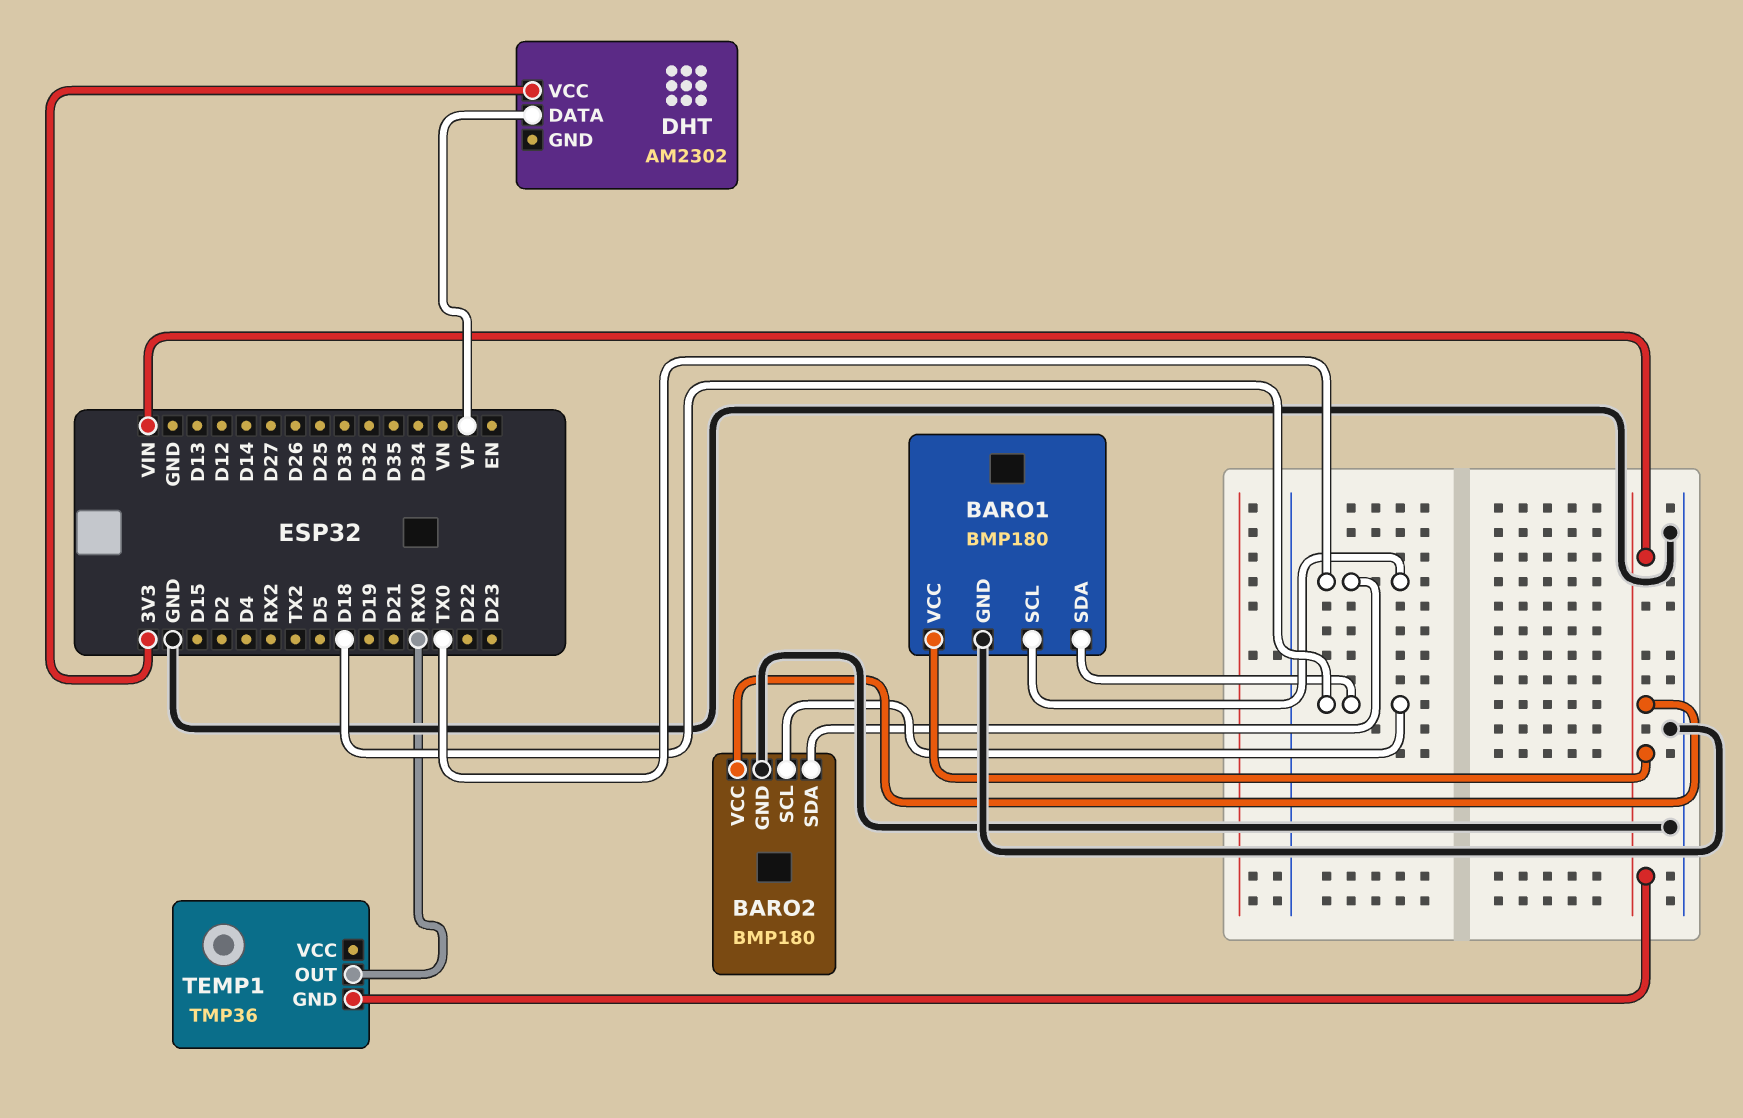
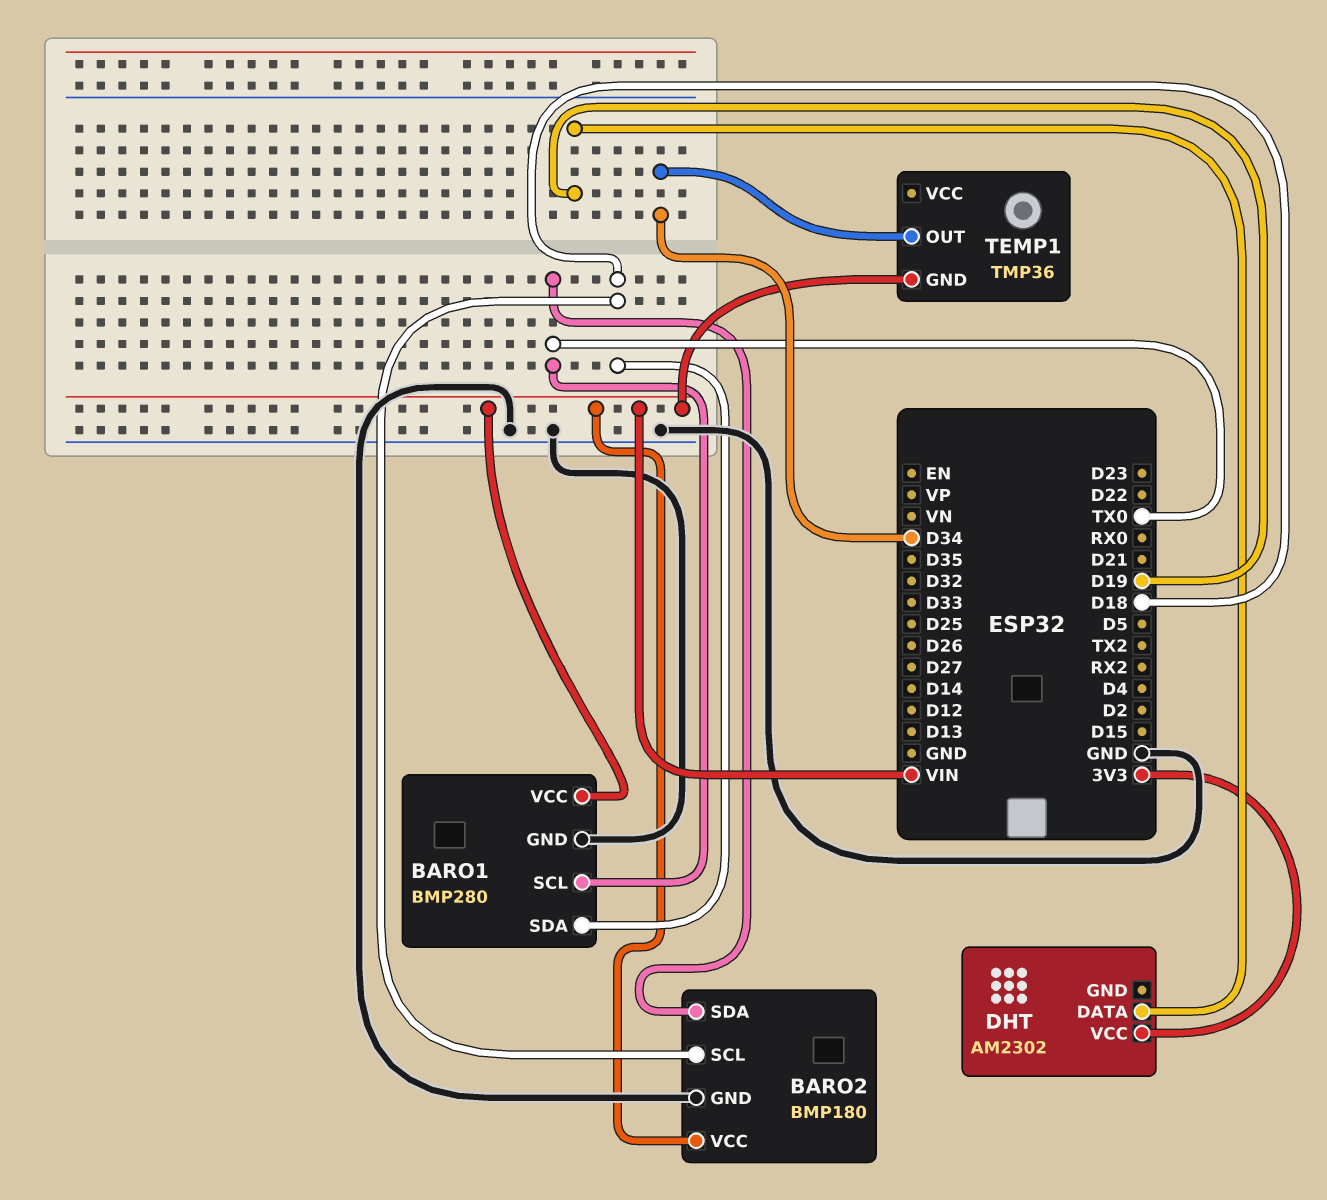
BARO1: BMP180 -> BMP280
DHT pin DATA: VP -> D19
TEMP1 pin OUT: RX0 -> D34

